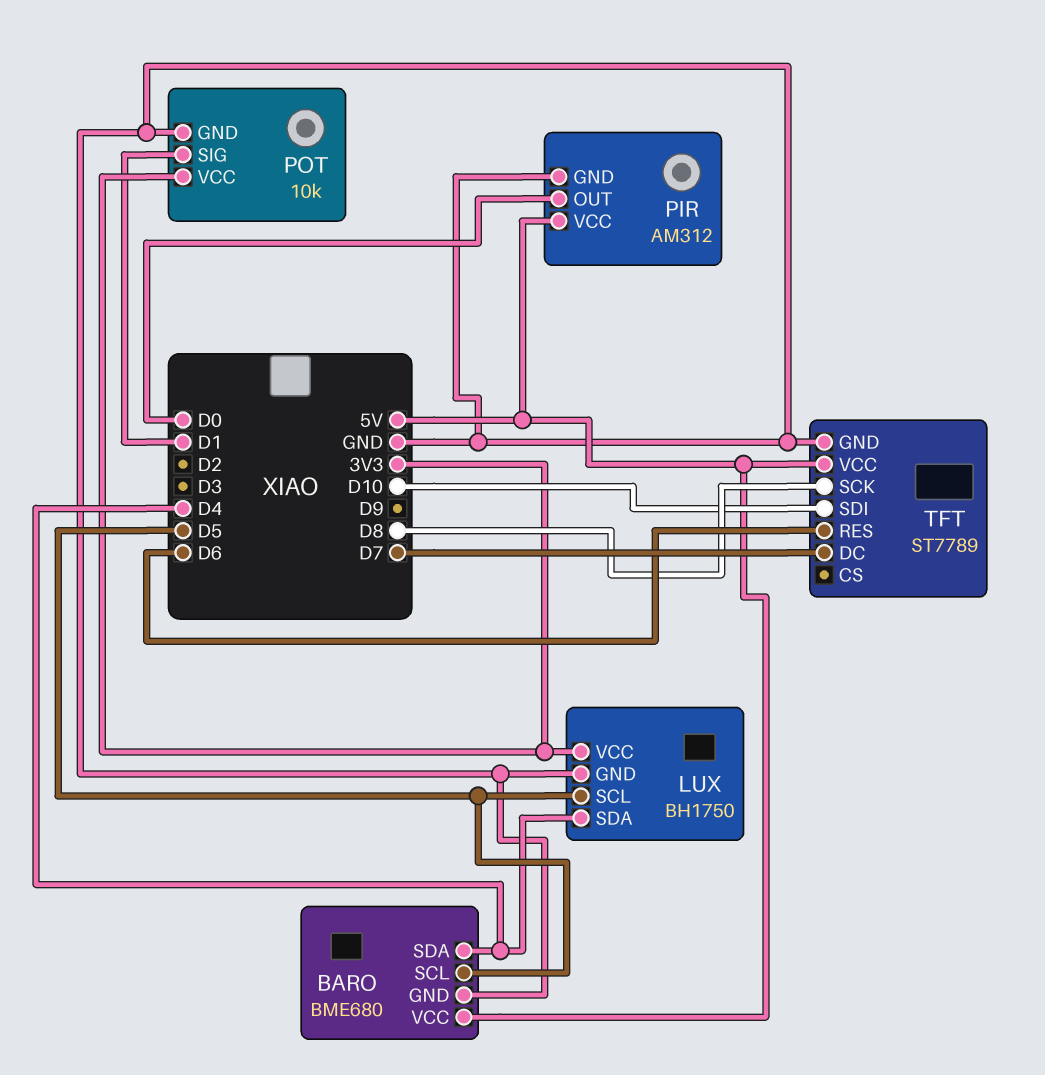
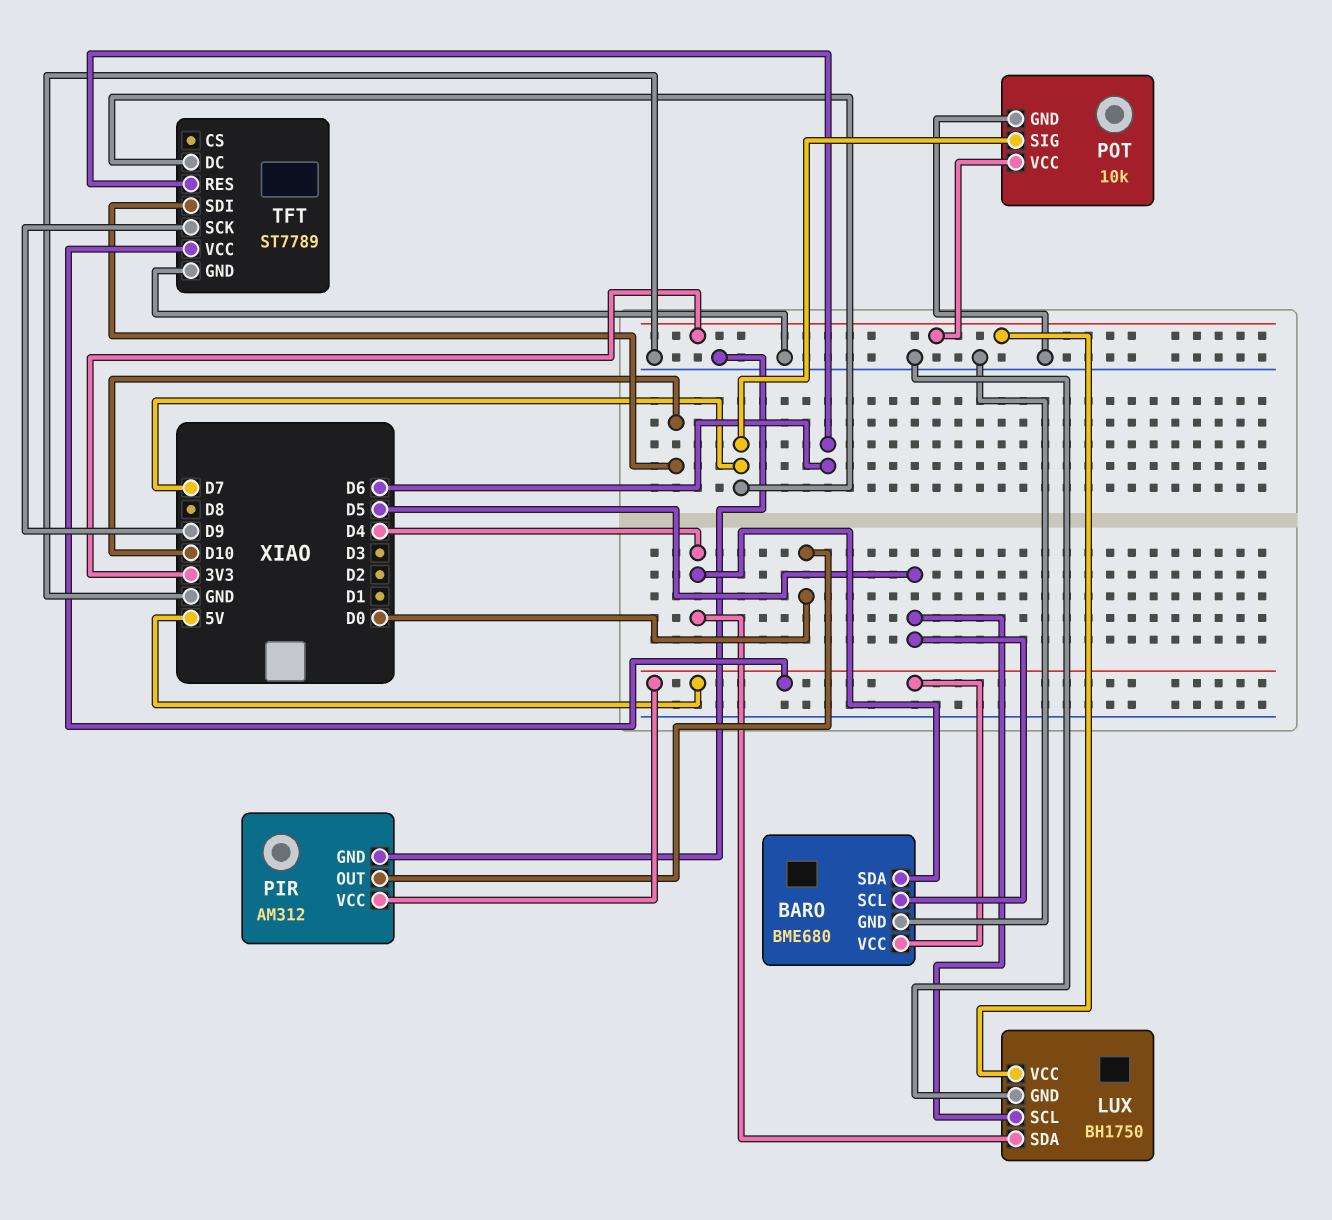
POT pin SIG: D1 -> D7
TFT pin SCK: D8 -> D9

